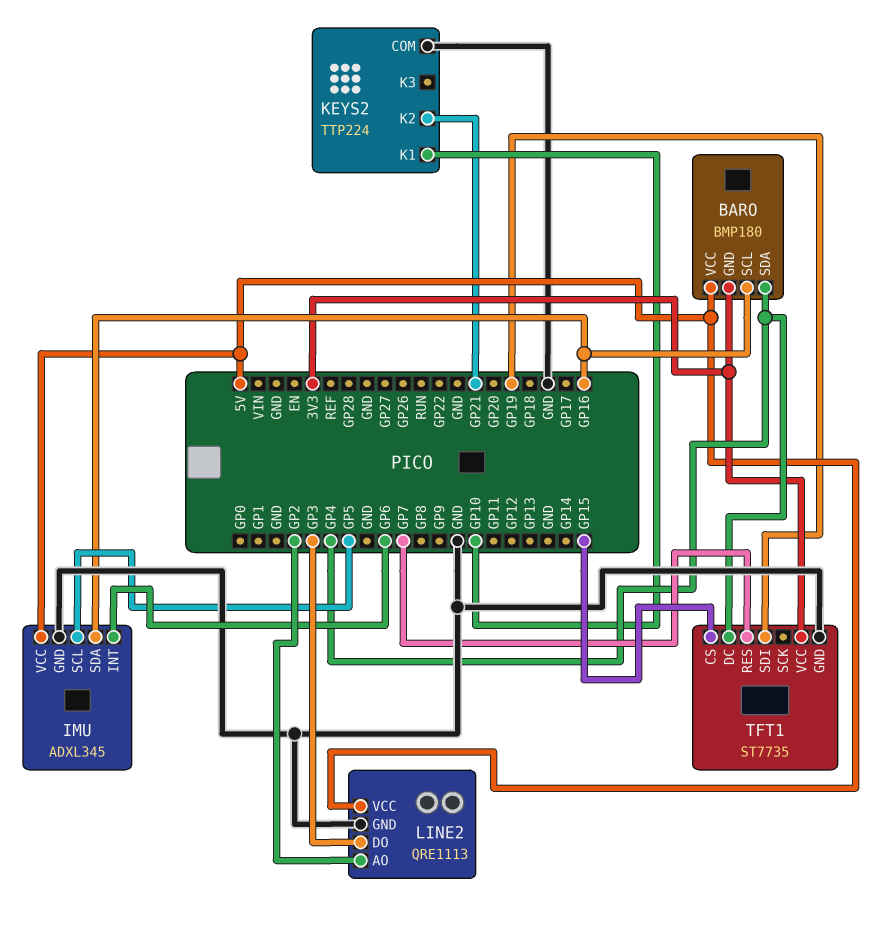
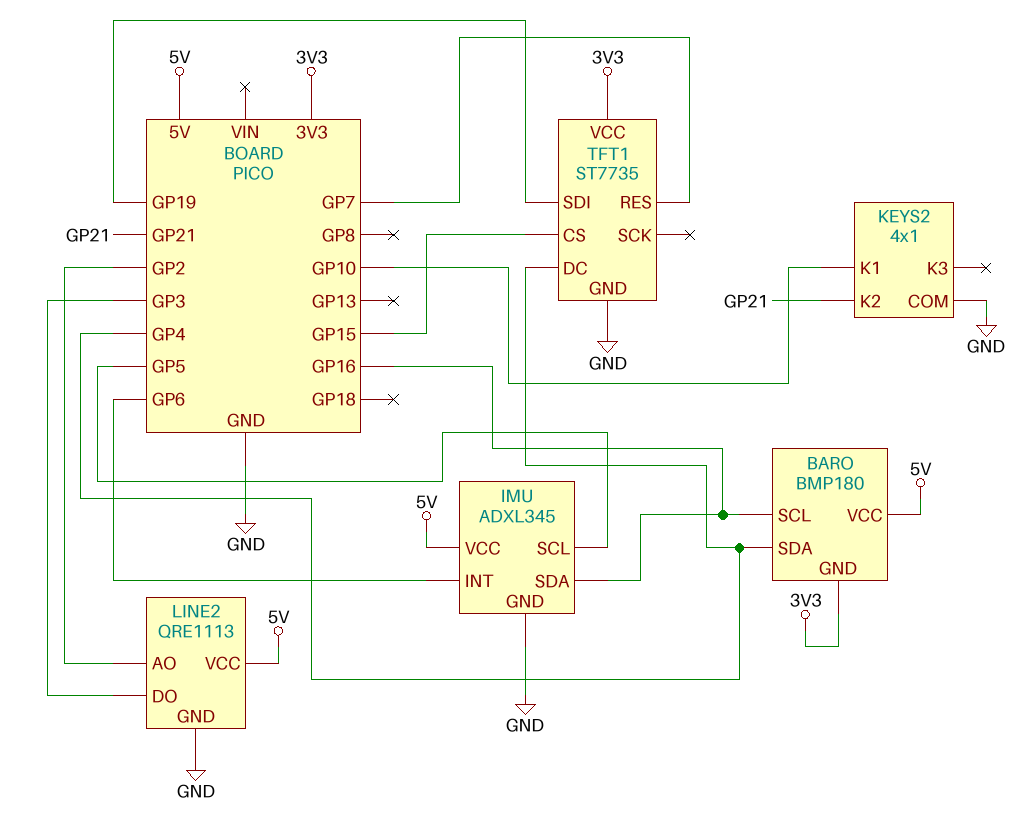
KEYS2: TTP224 -> 4x1

